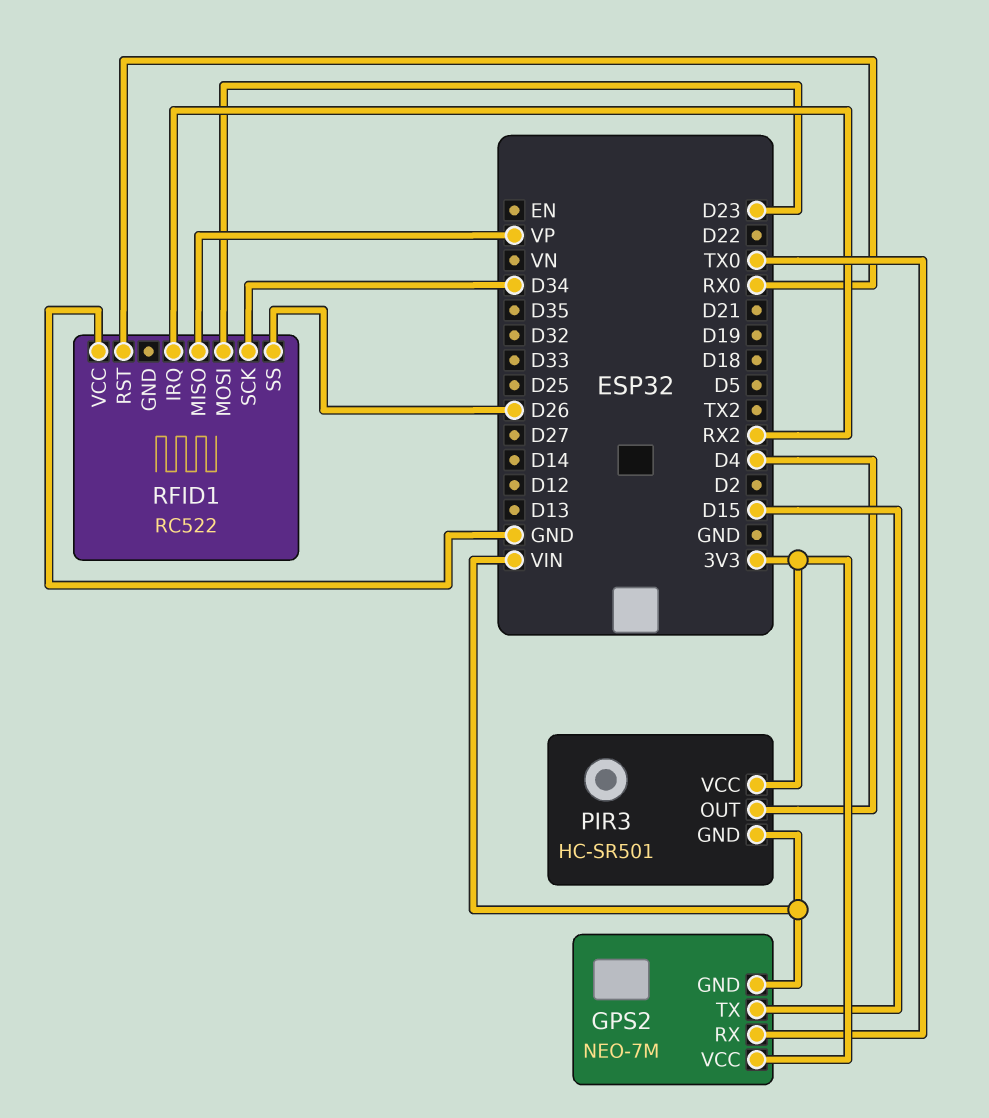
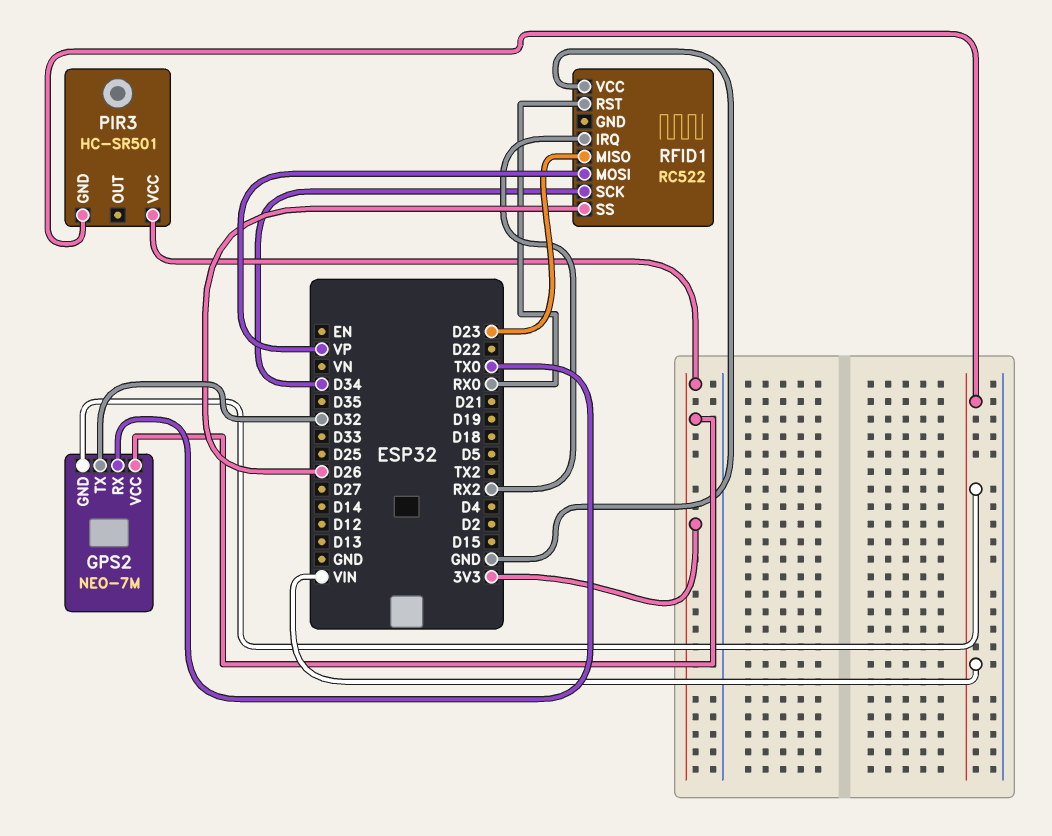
GPS2 pin TX: D15 -> D32
PIR3 pin OUT: D4 -> none
RFID1 pin MISO: VP -> D23
RFID1 pin MOSI: D23 -> VP

